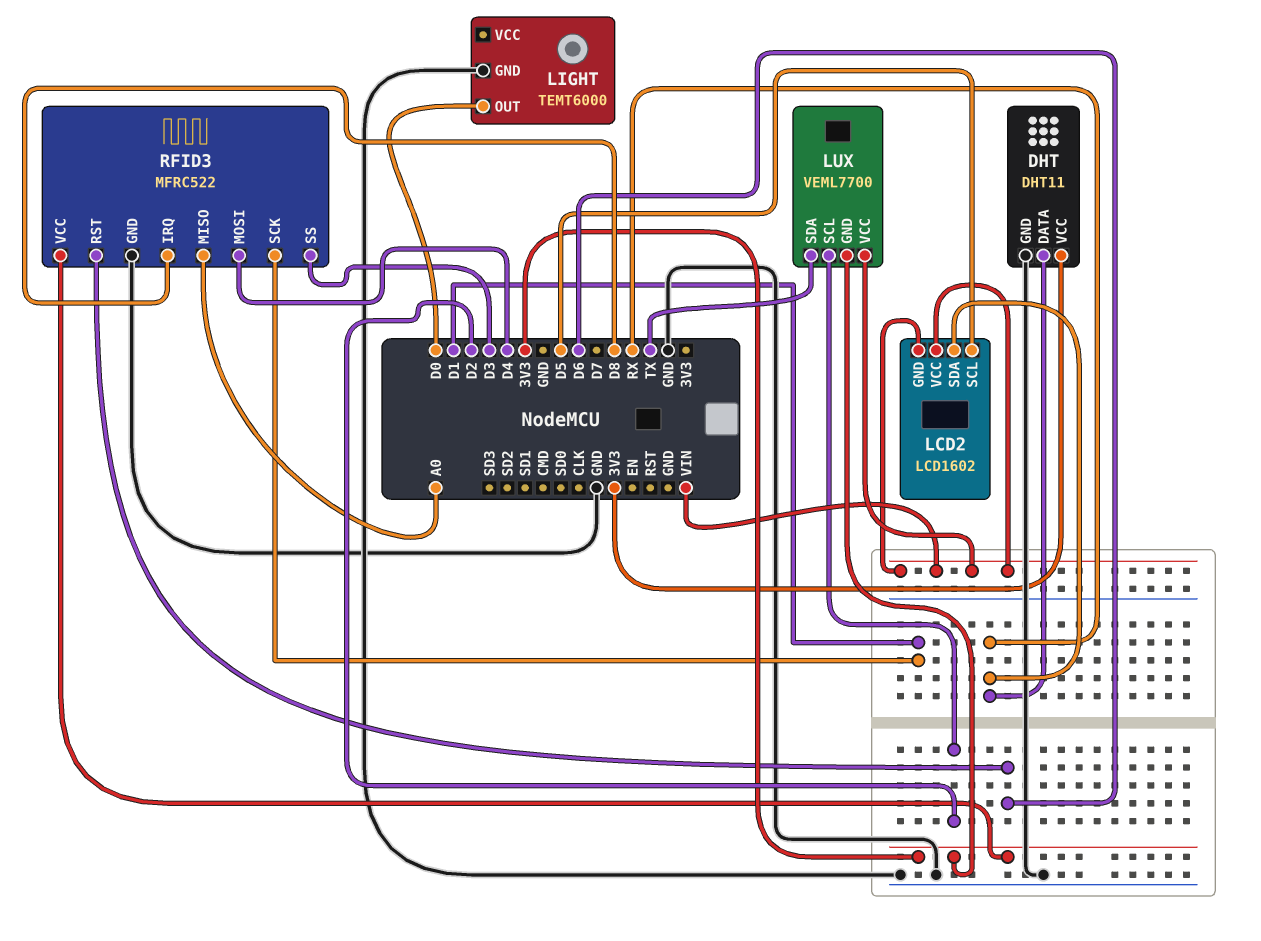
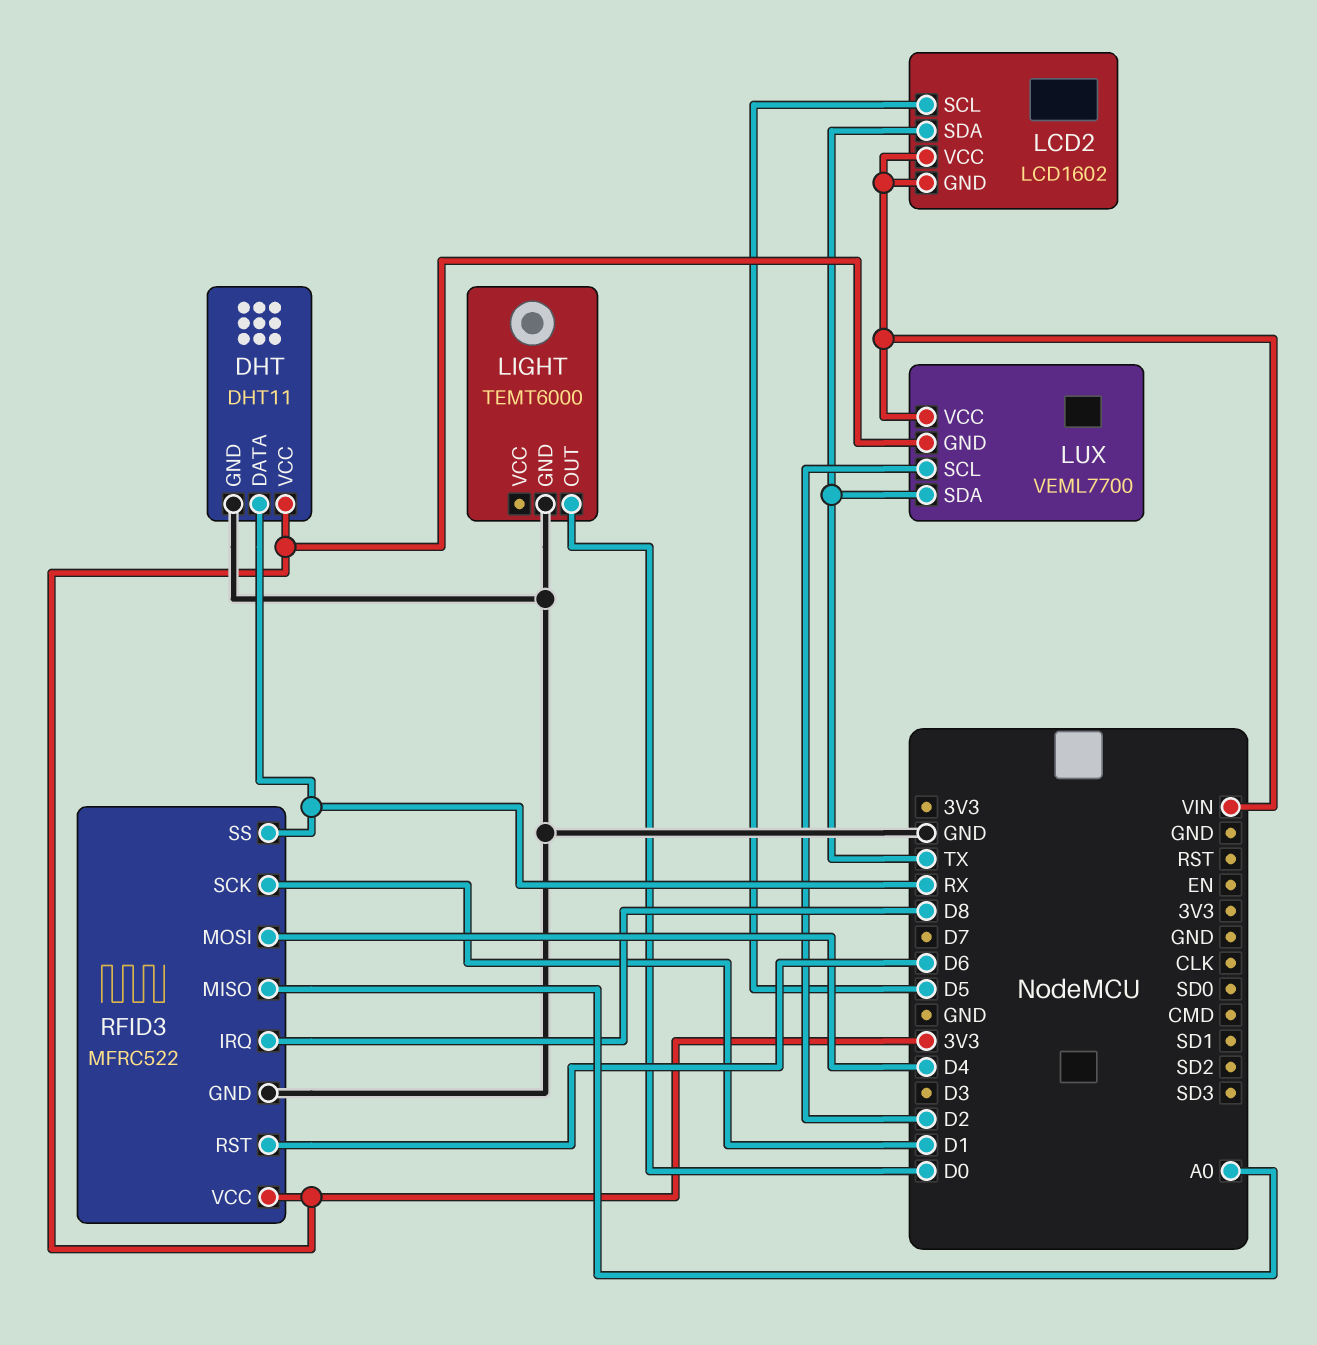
LCD2 pin SDA: RX -> TX
RFID3 pin SS: D3 -> RX

